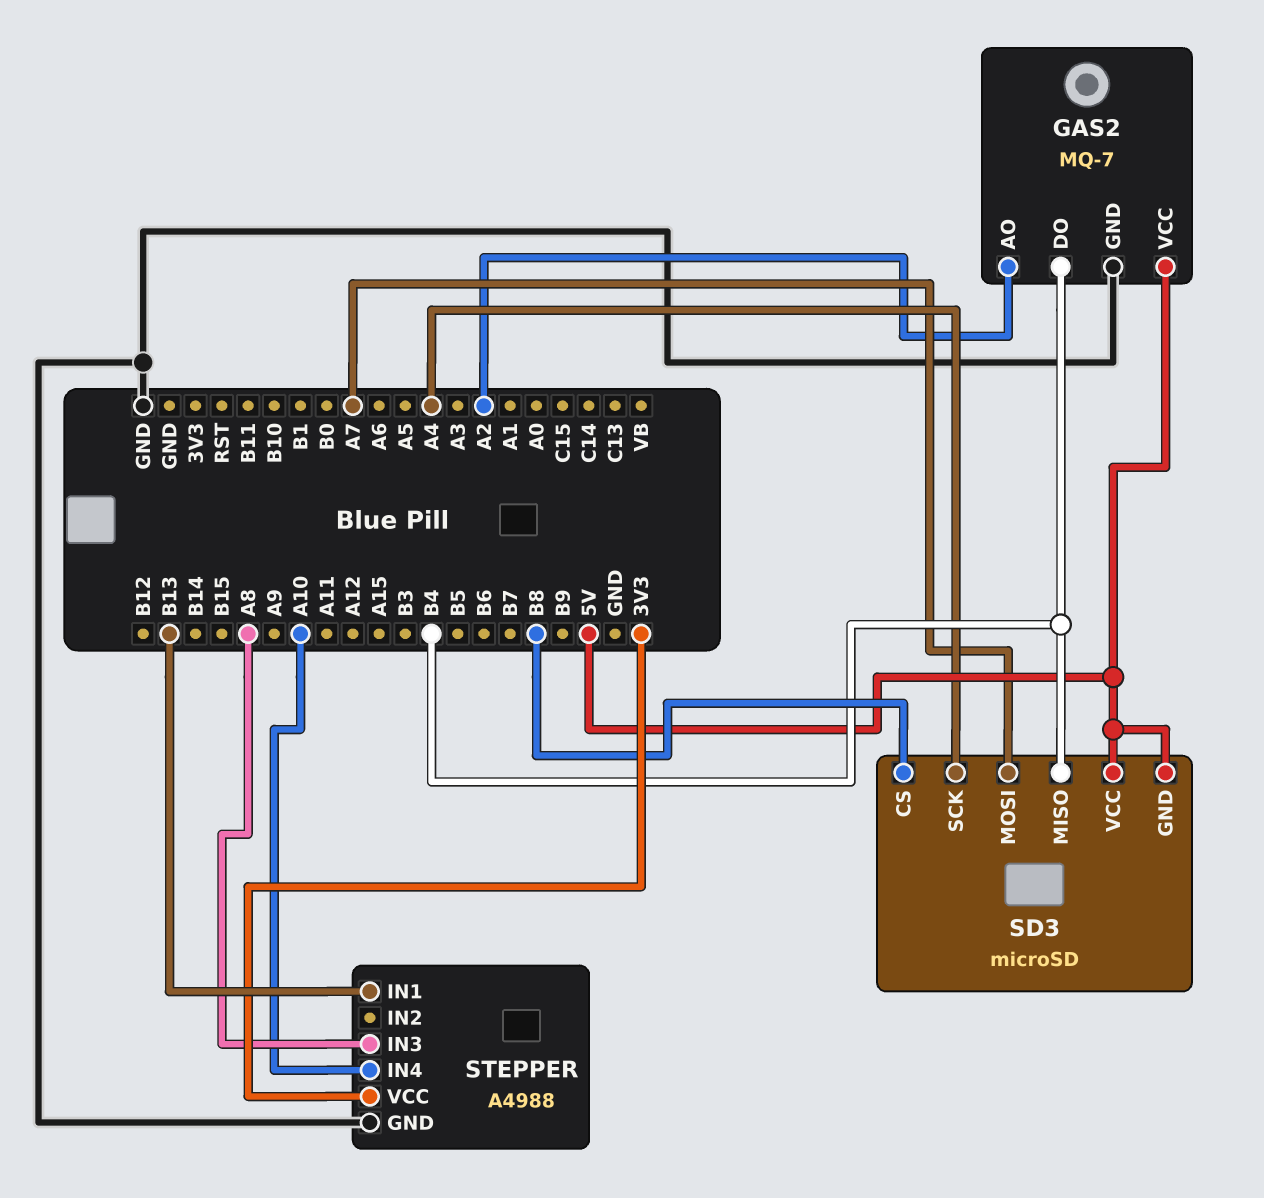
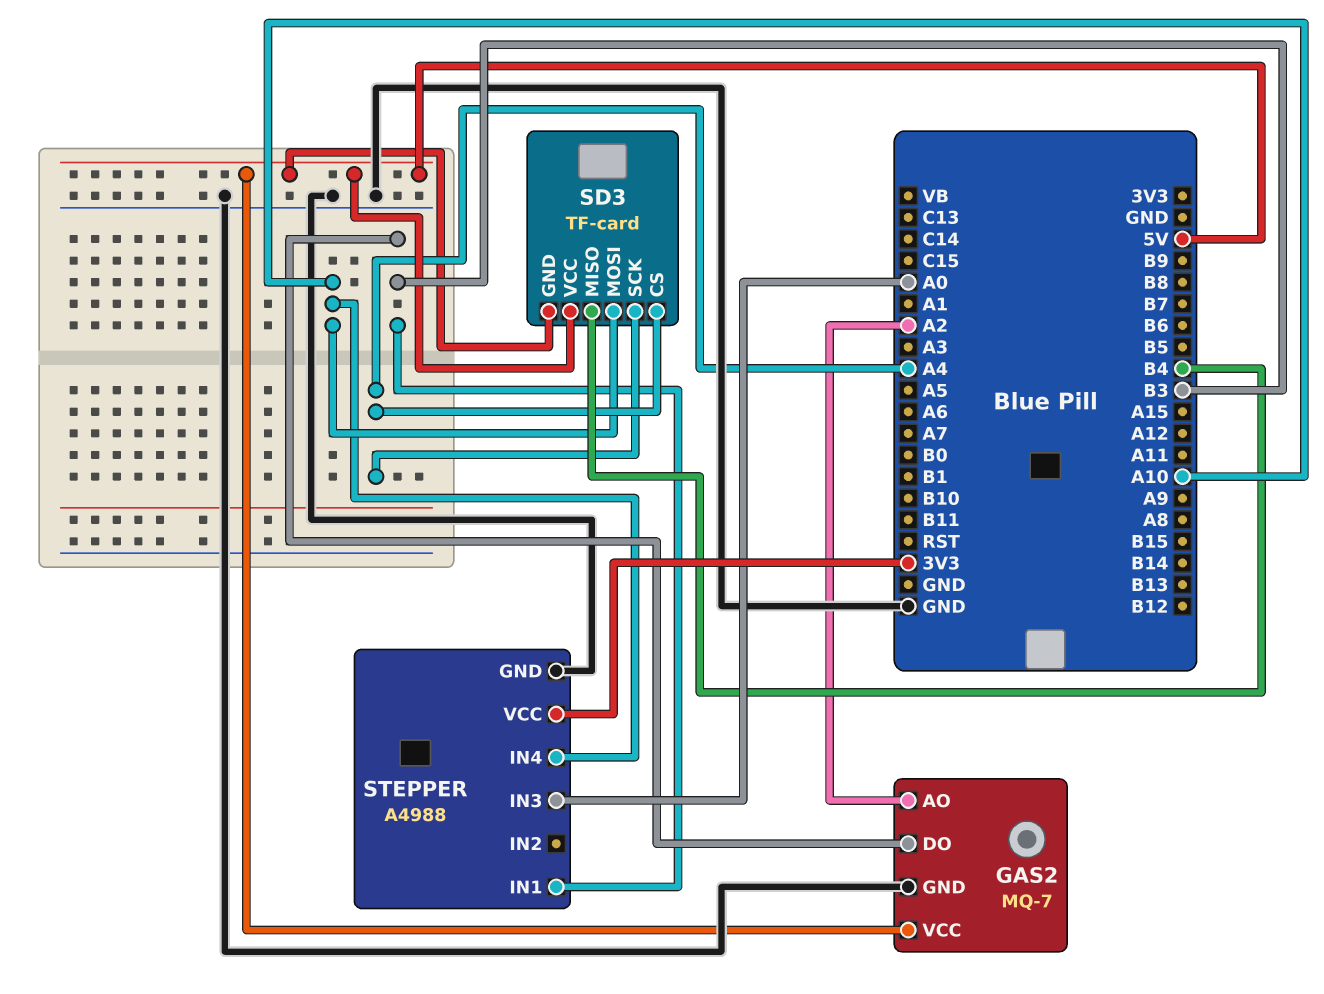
GAS2 pin DO: B4 -> B3
SD3: microSD -> TF-card
SD3 pin CS: B8 -> A4
SD3 pin MOSI: A7 -> A10
STEPPER pin IN1: B13 -> B3
STEPPER pin IN3: A8 -> A0

